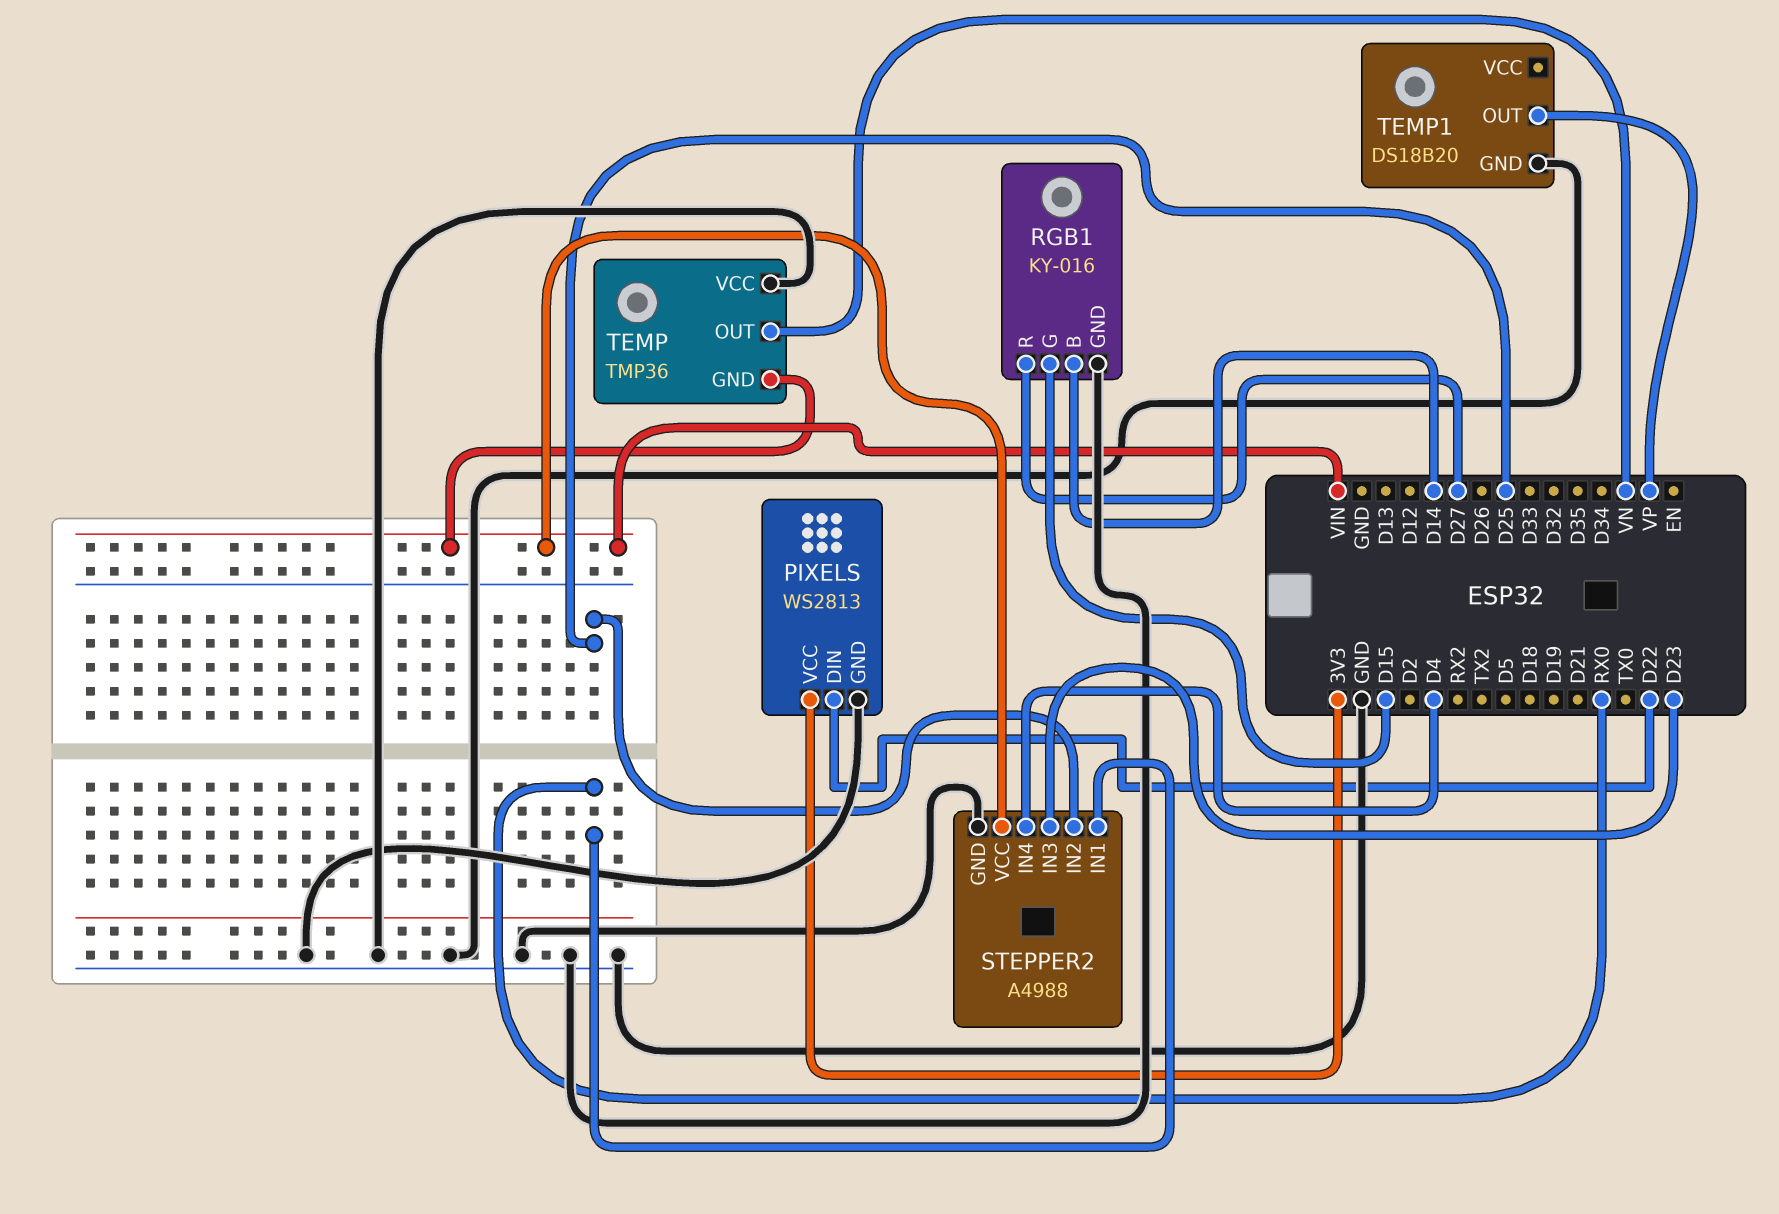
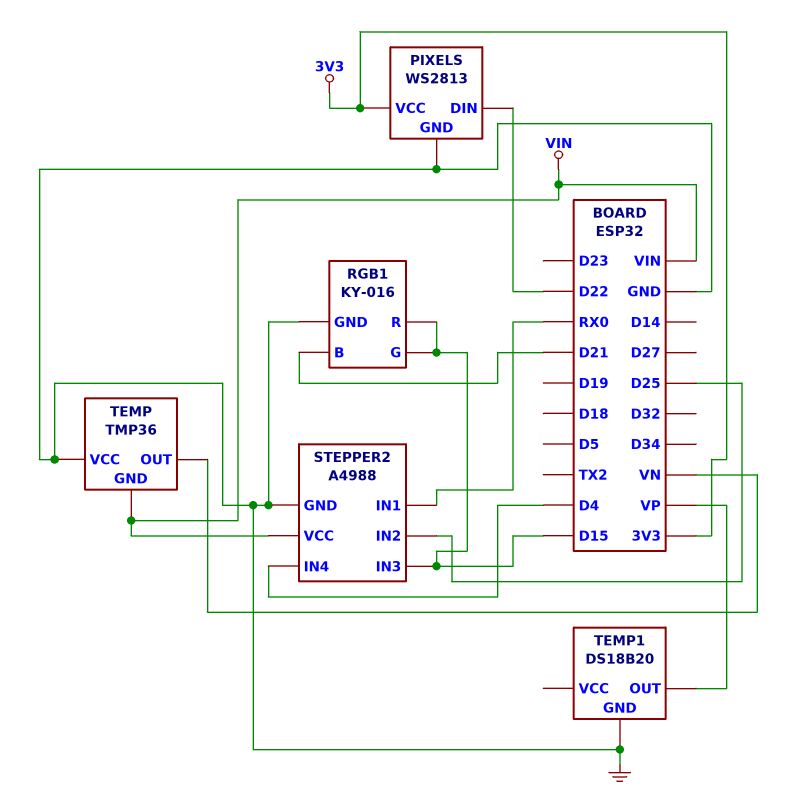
RGB1 pin B: D14 -> D21
RGB1 pin R: D27 -> D15
STEPPER2 pin IN3: D23 -> D15

